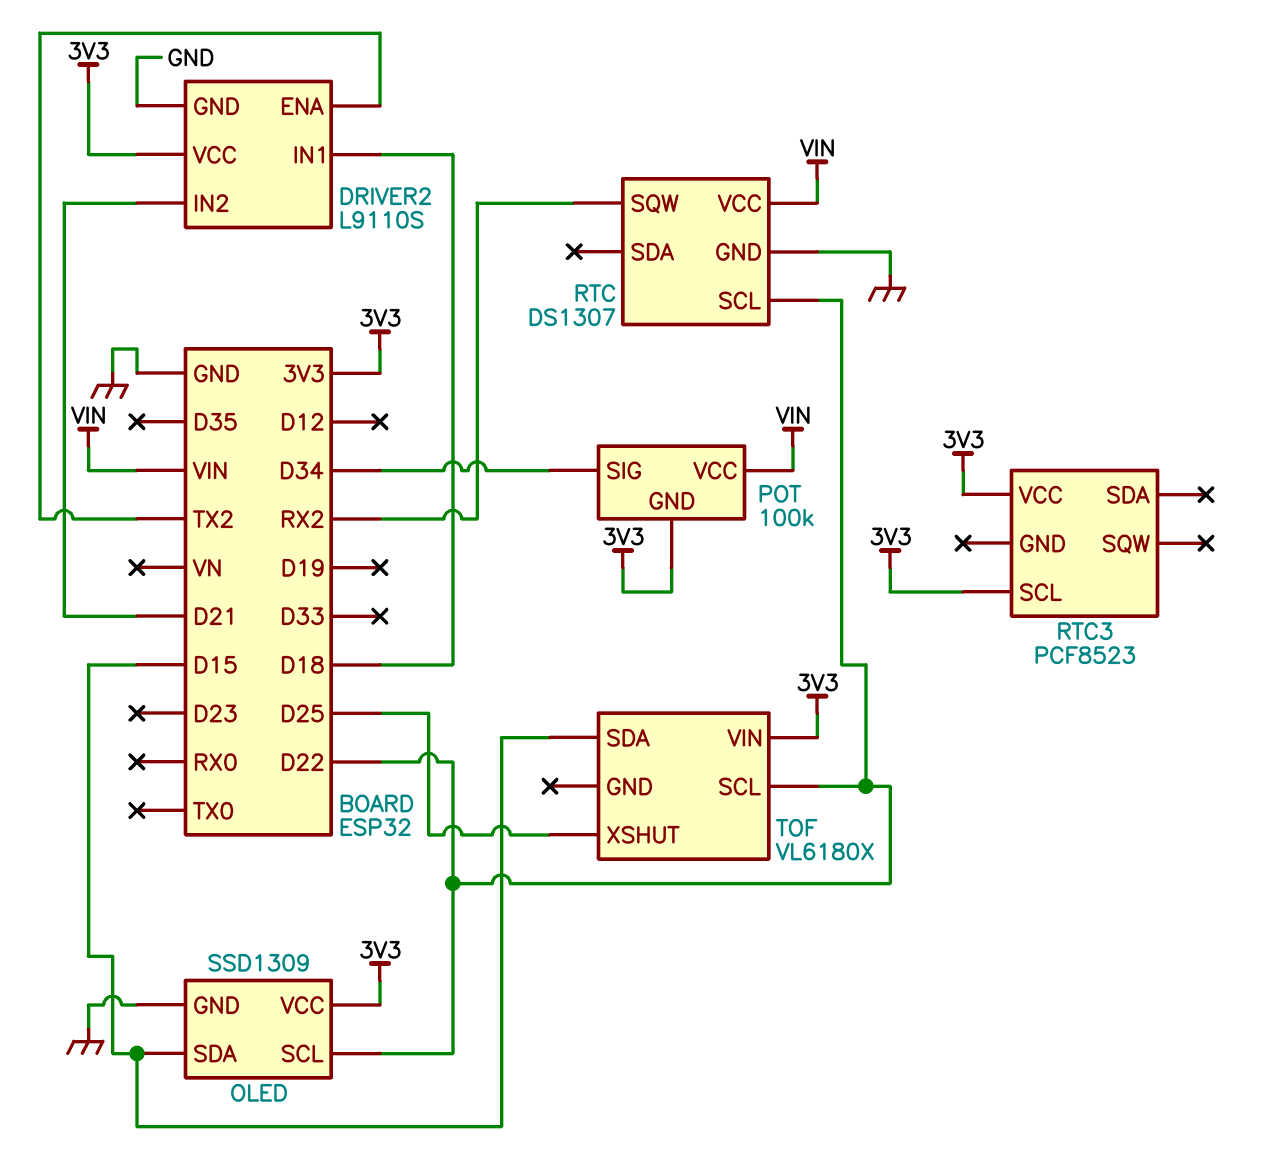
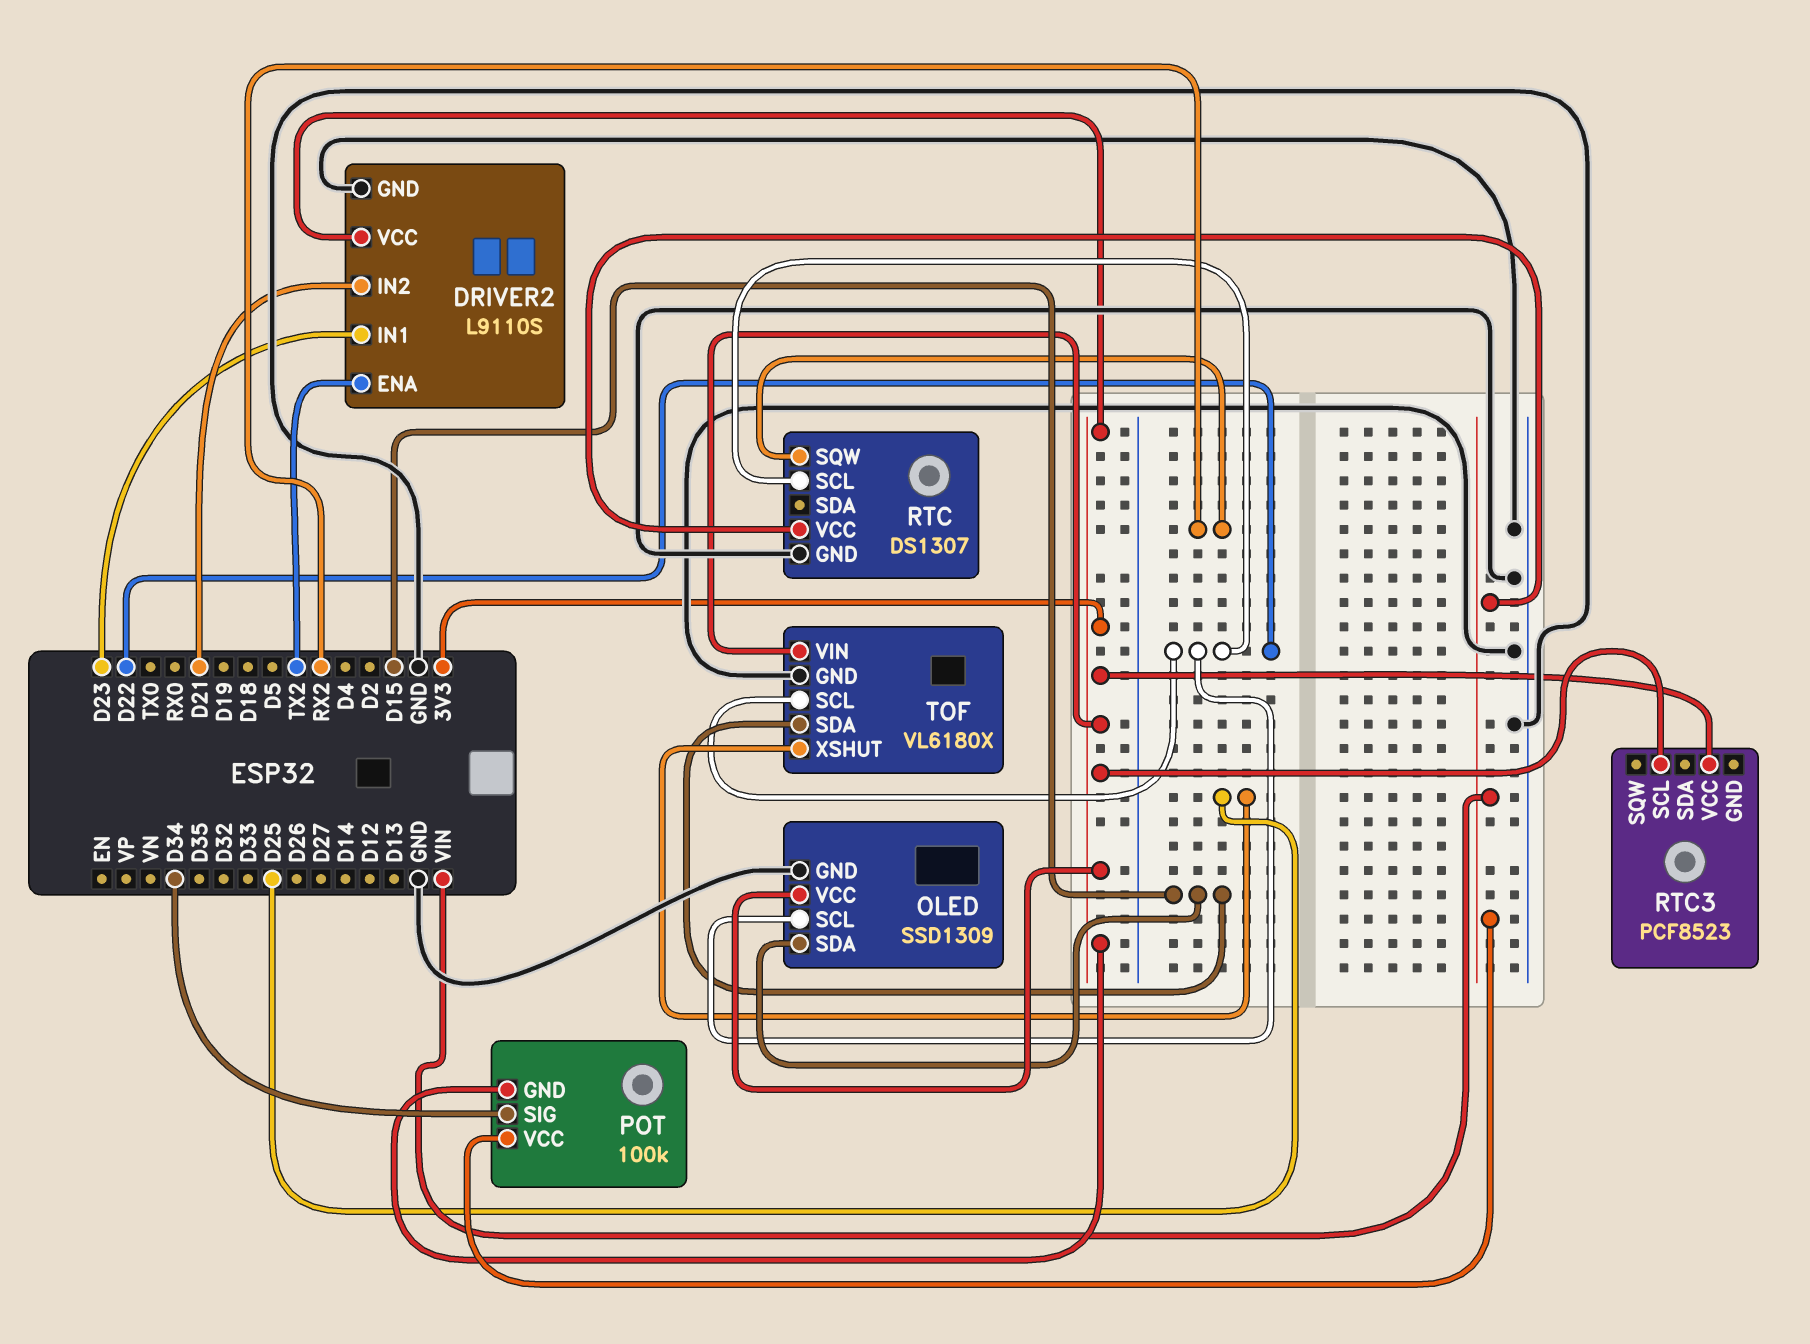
DRIVER2 pin IN1: D18 -> D23
TOF pin GND: none -> GND

